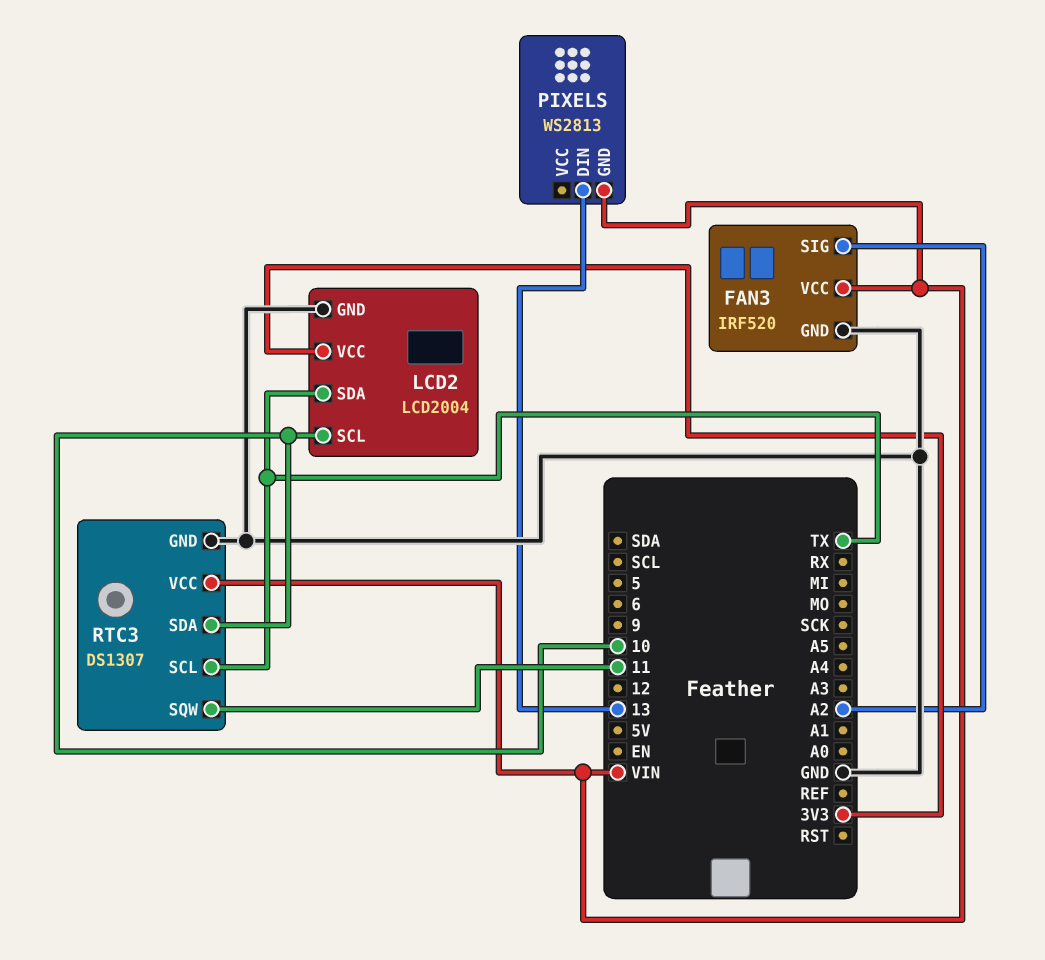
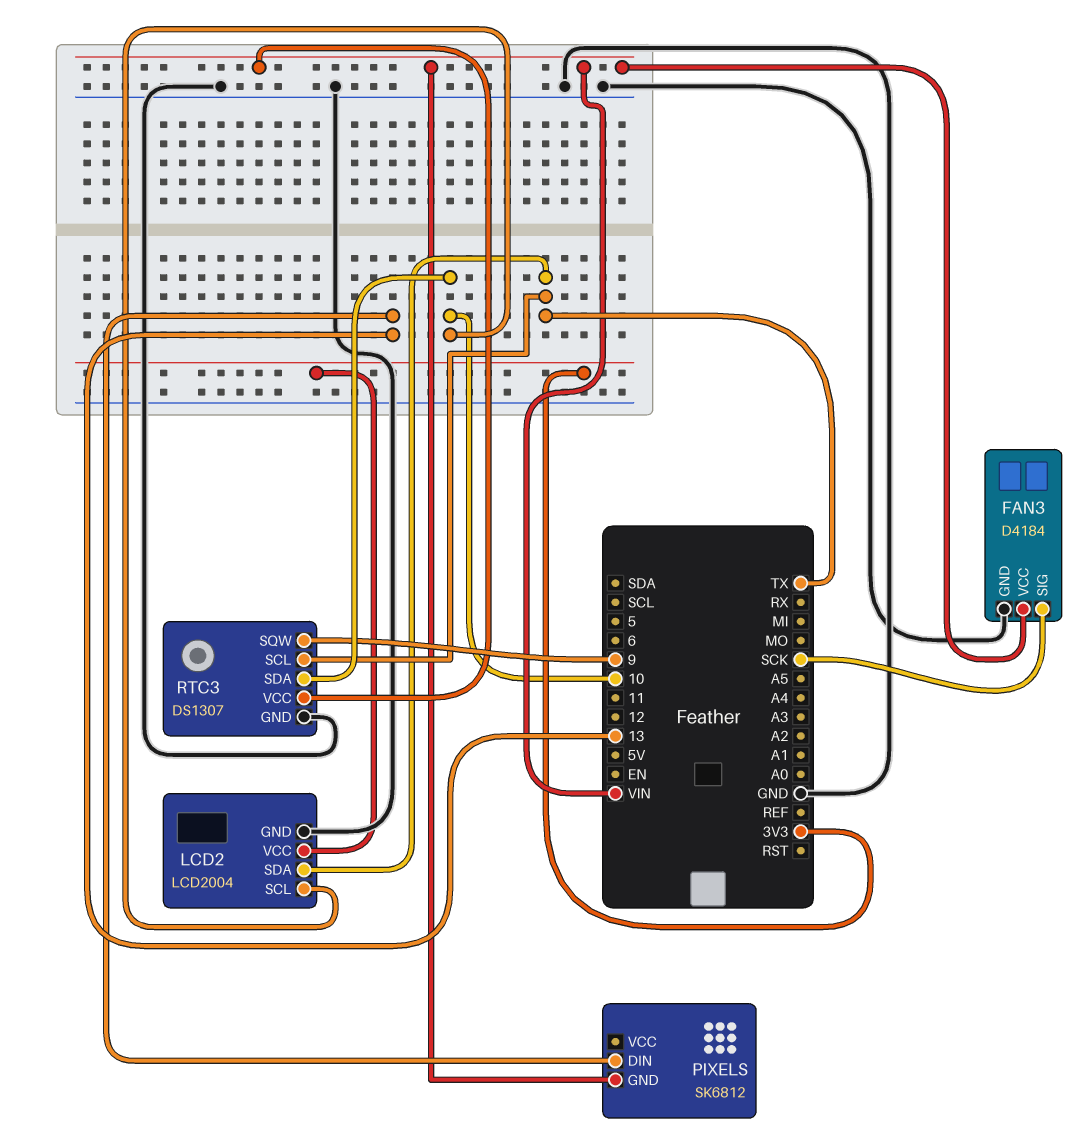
FAN3: IRF520 -> D4184
FAN3 pin SIG: A2 -> SCK
PIXELS: WS2813 -> SK6812
RTC3 pin SQW: 11 -> 9

